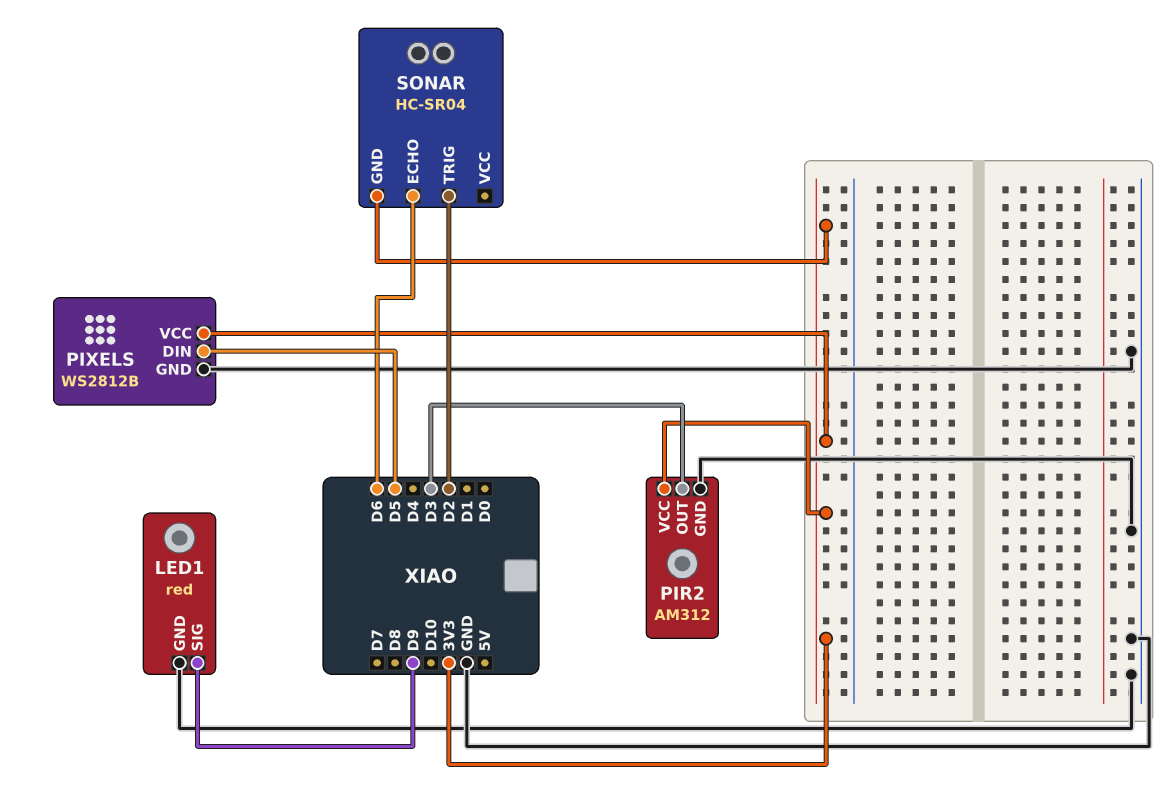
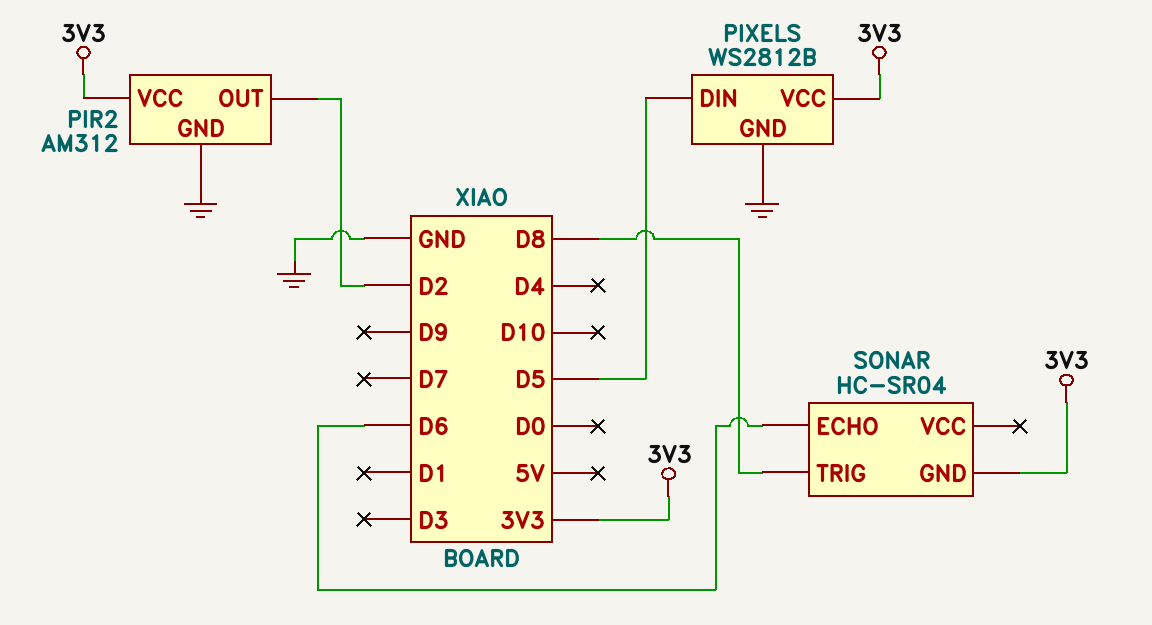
LED1: red -> none
LED1 pin GND: GND -> none
LED1 pin SIG: D9 -> none
PIR2 pin OUT: D3 -> D2
SONAR pin TRIG: D2 -> D8

